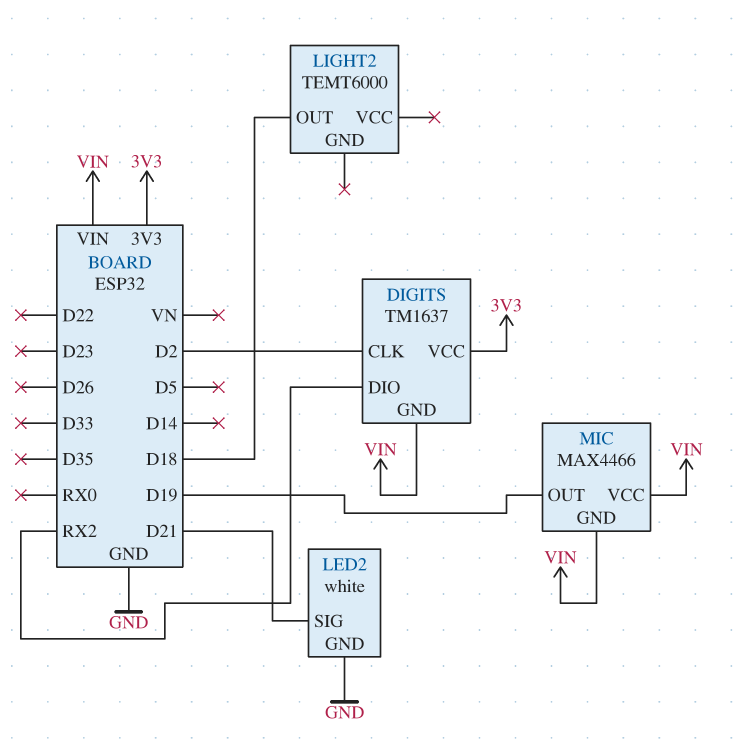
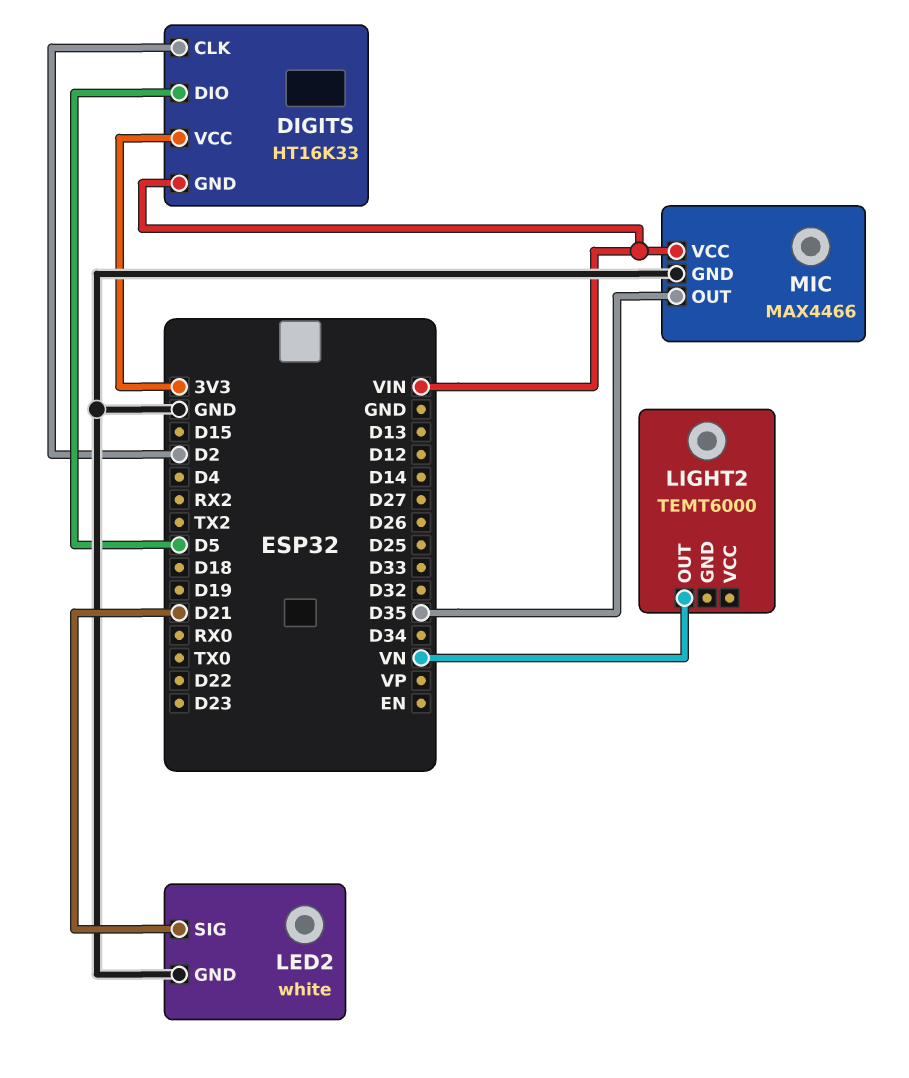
DIGITS: TM1637 -> HT16K33
DIGITS pin DIO: RX2 -> D5
LIGHT2 pin OUT: D18 -> VN
MIC pin GND: VIN -> GND
MIC pin OUT: D19 -> D35

